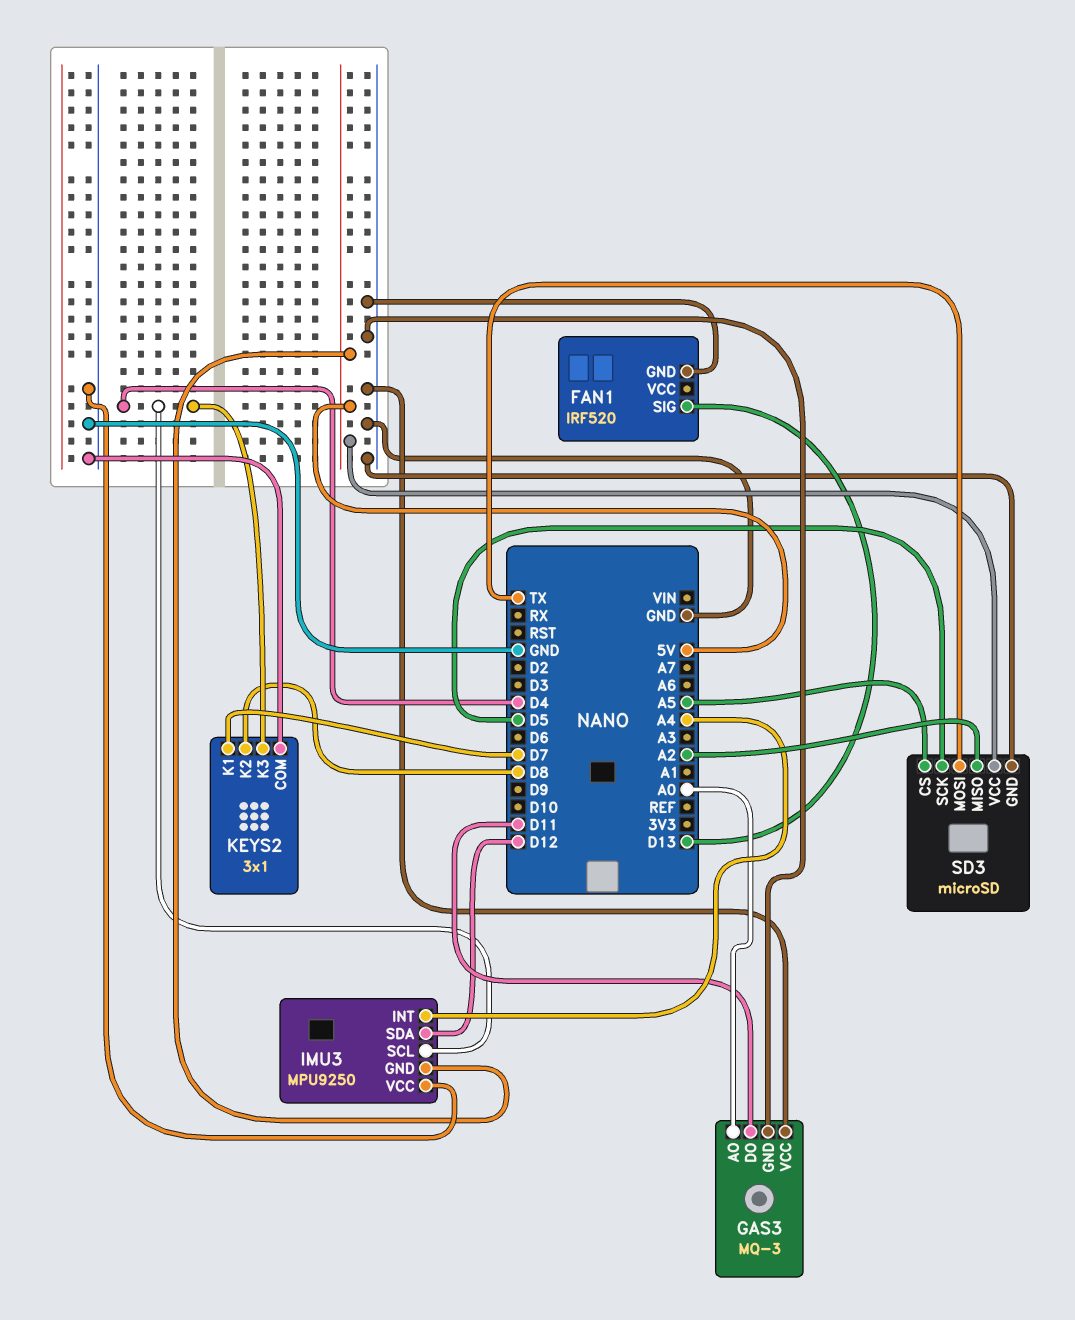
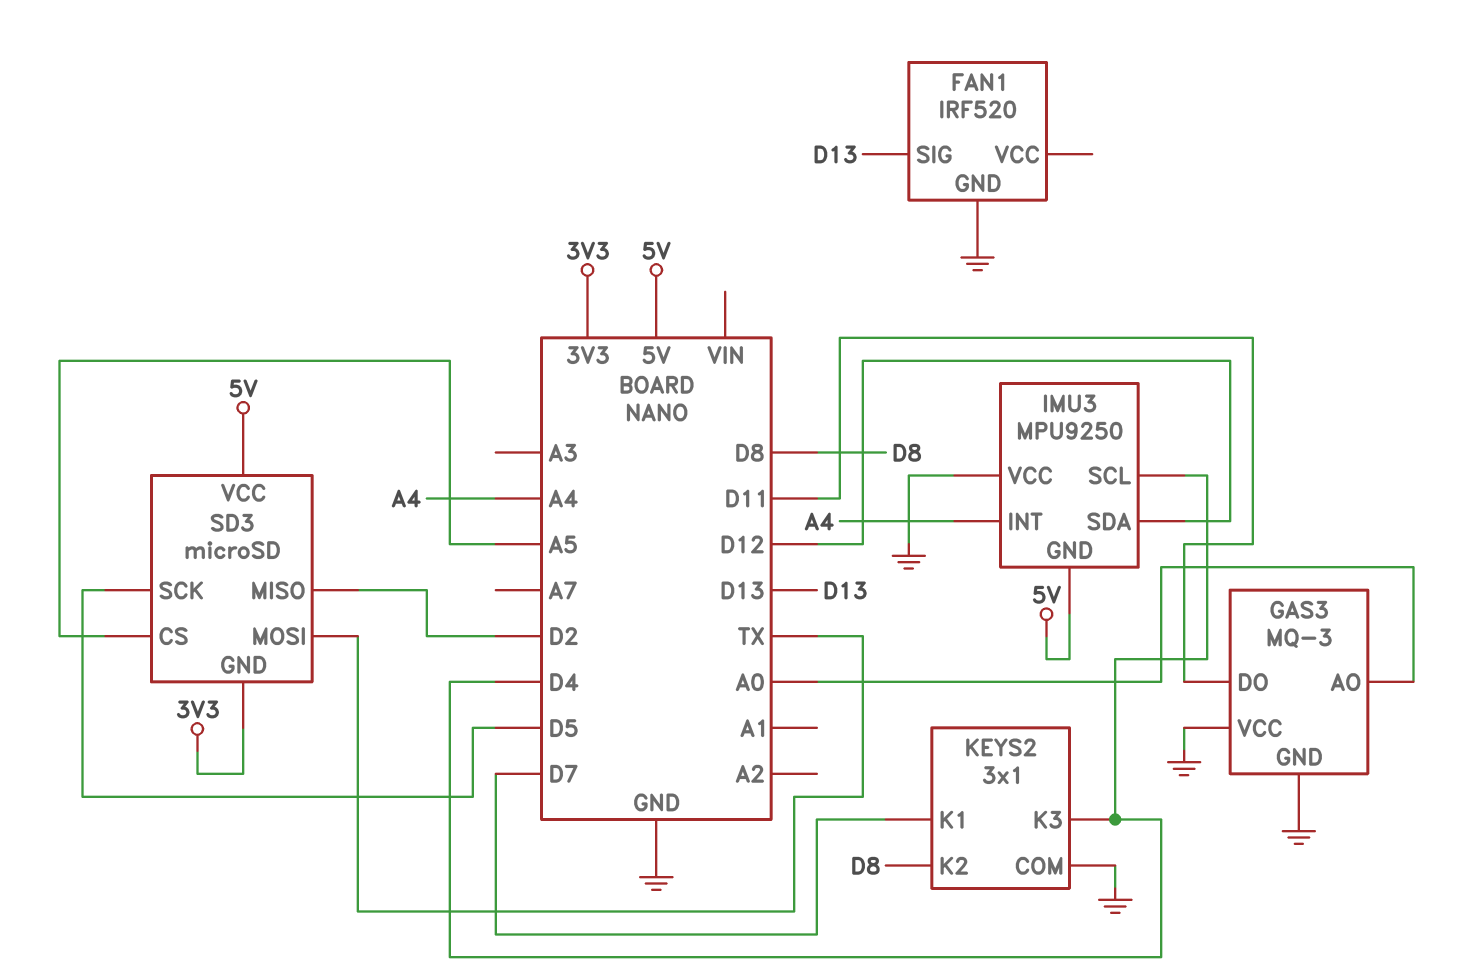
SD3 pin GND: GND -> 3V3
SD3 pin MISO: A2 -> D2

